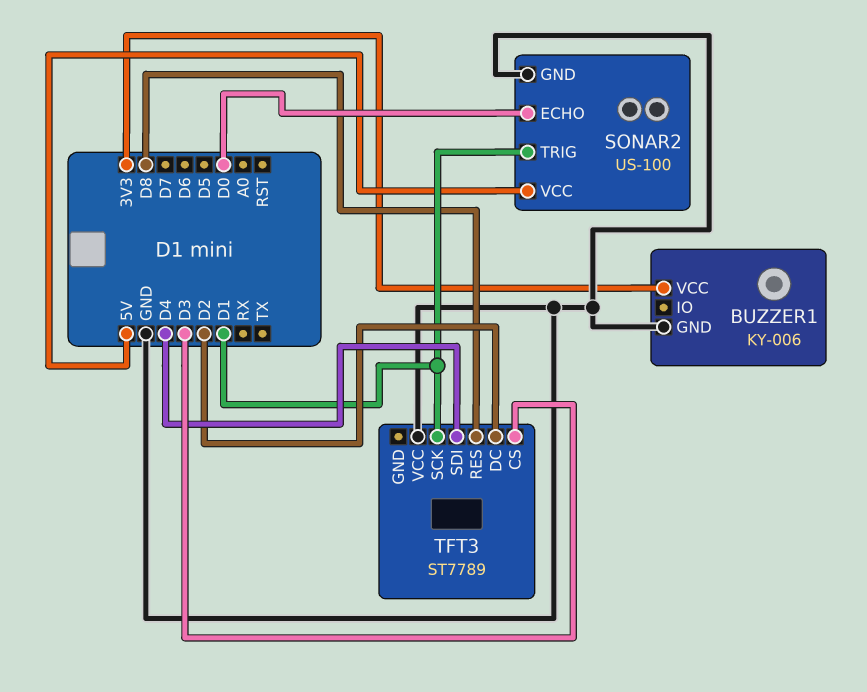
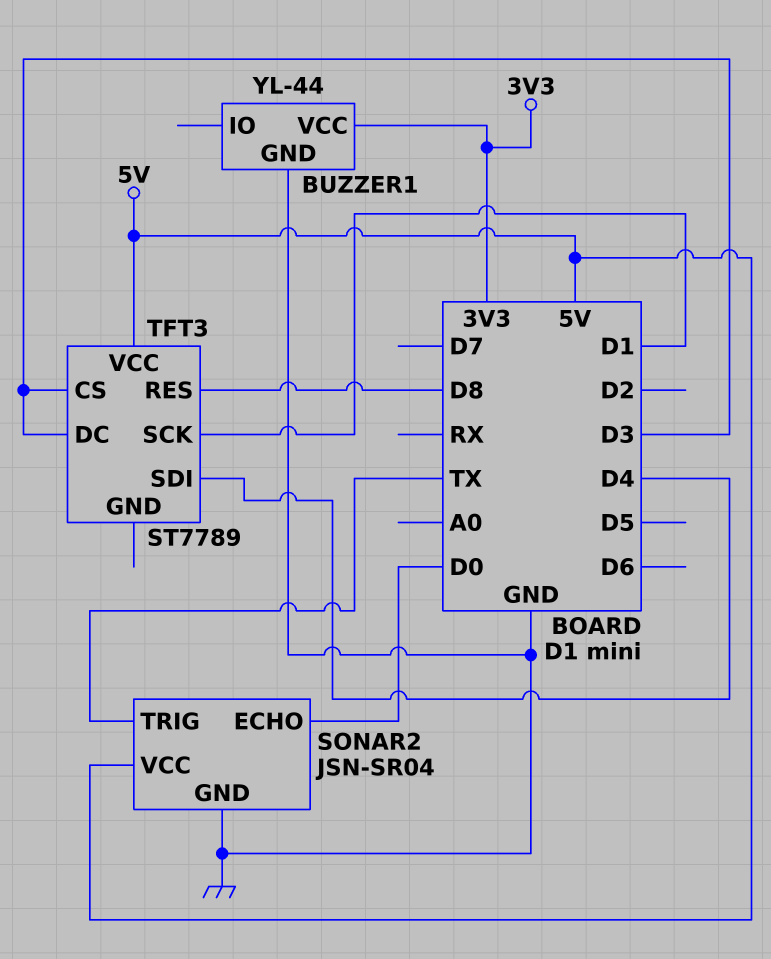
BUZZER1: KY-006 -> YL-44
SONAR2: US-100 -> JSN-SR04
SONAR2 pin TRIG: D1 -> TX
TFT3 pin DC: D2 -> D3
TFT3 pin VCC: GND -> 5V

